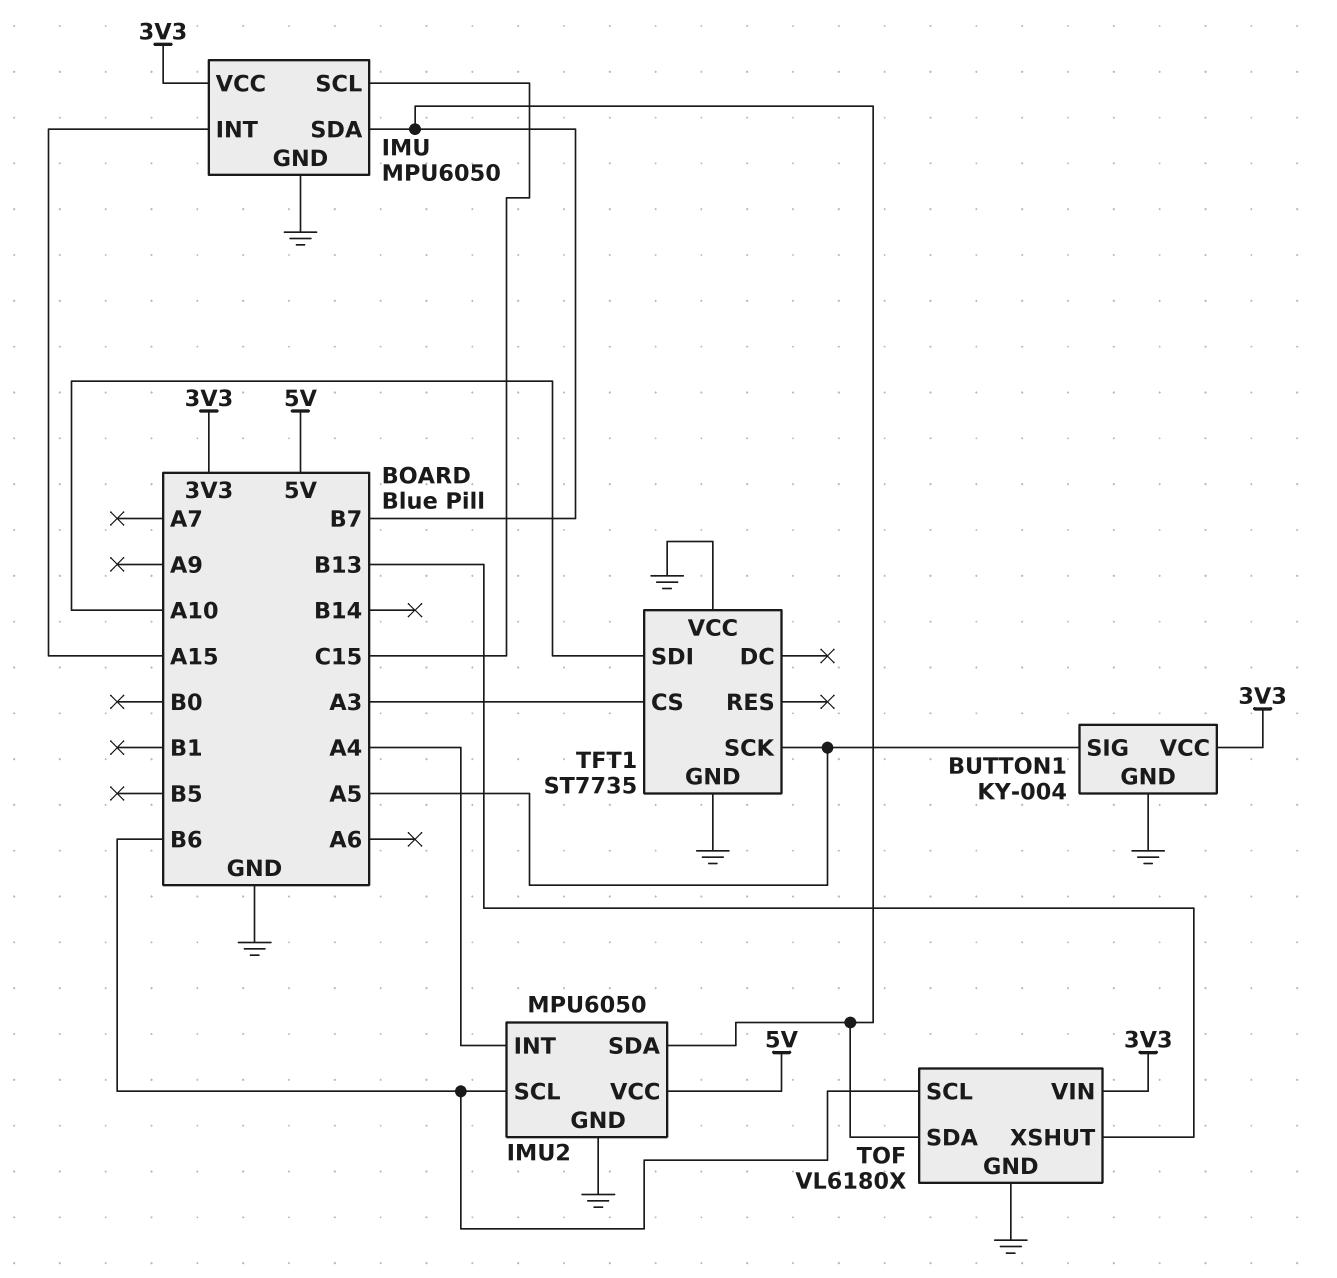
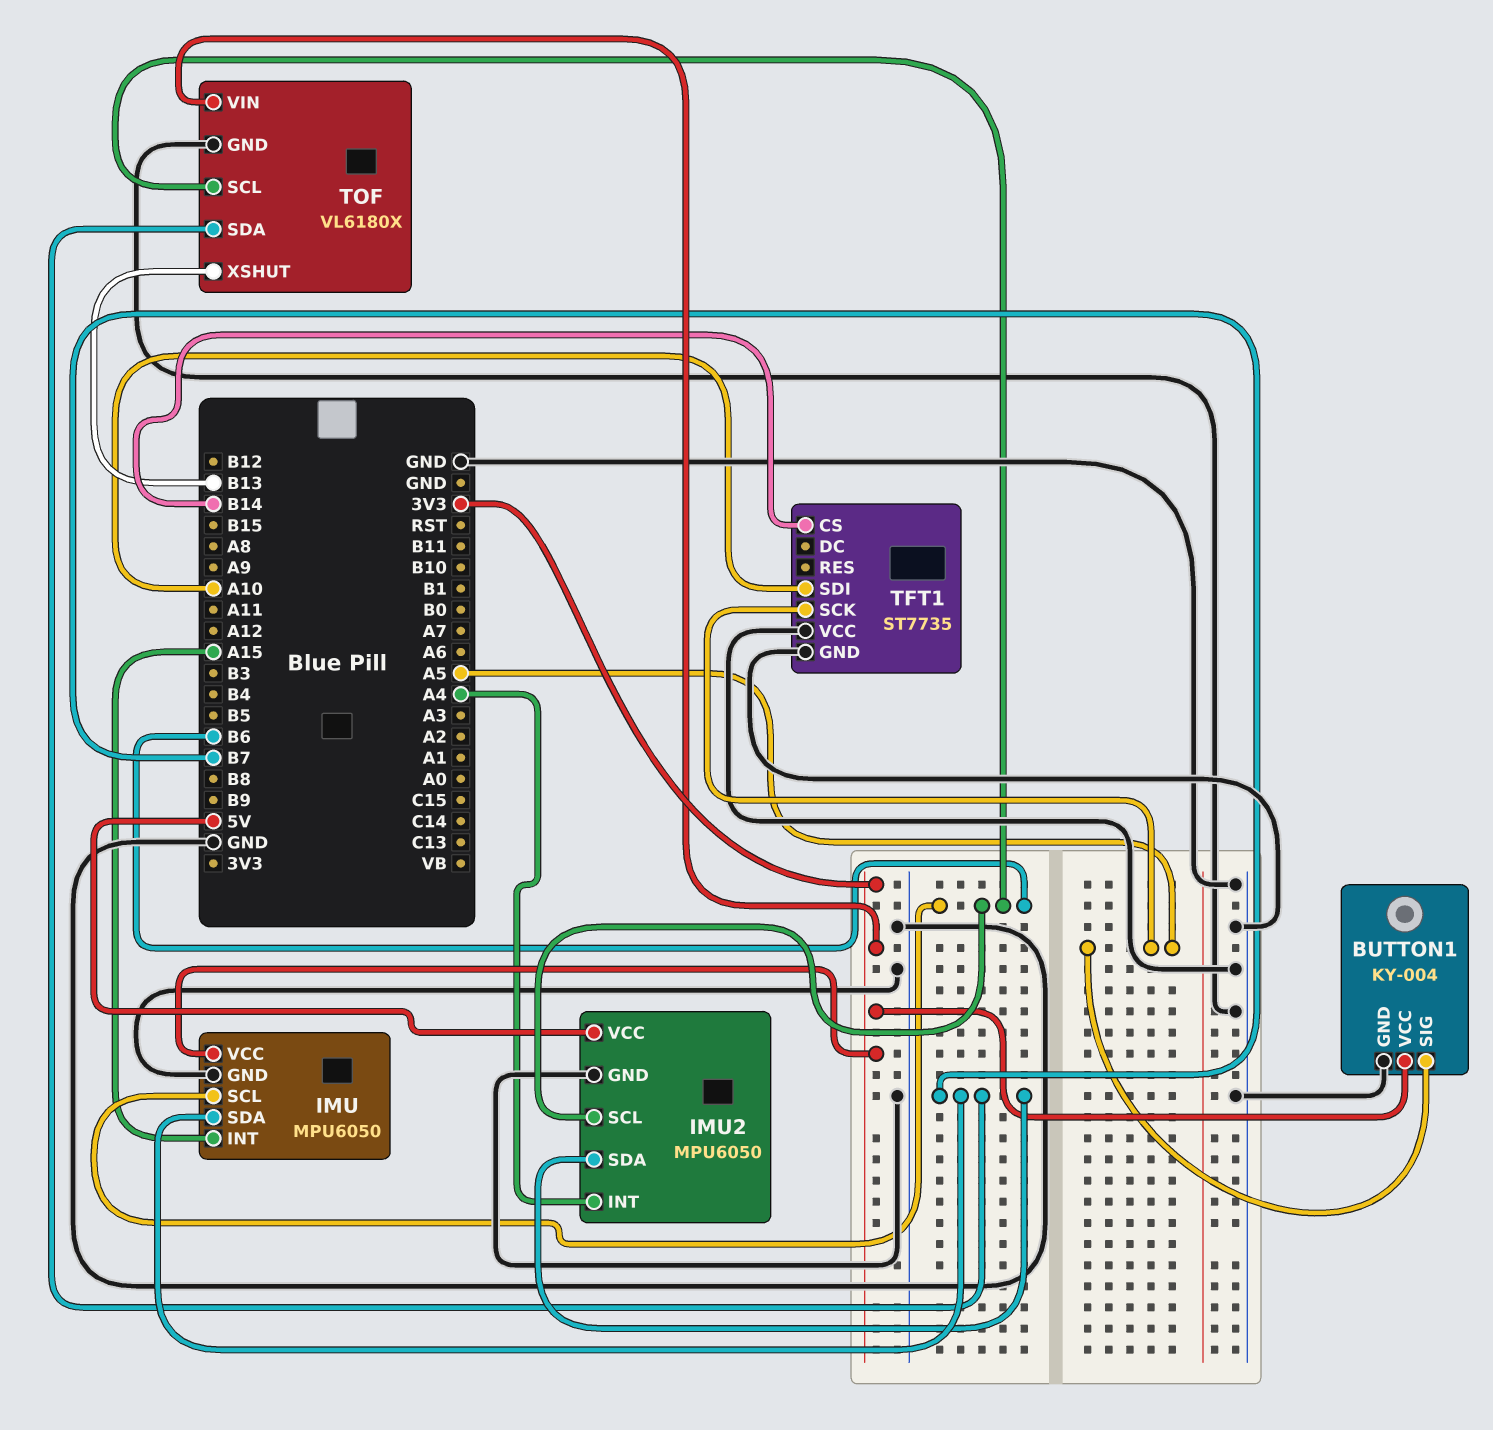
IMU pin SCL: C15 -> B6
TFT1 pin CS: A3 -> B14

